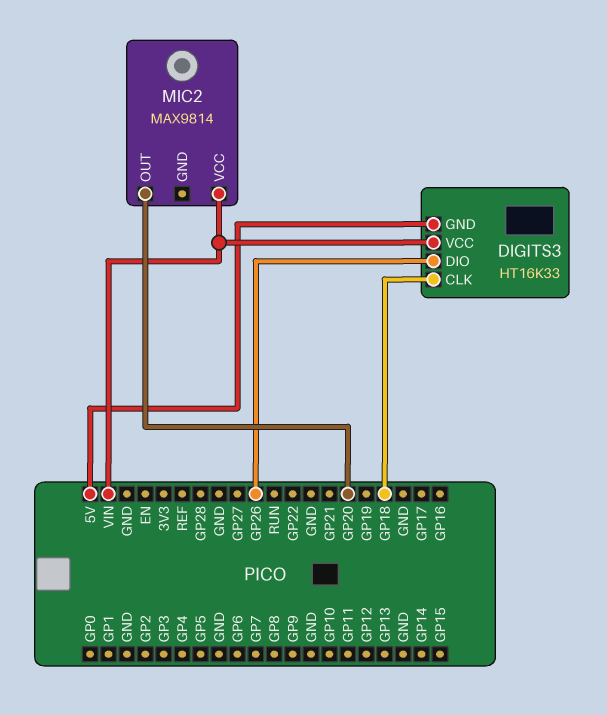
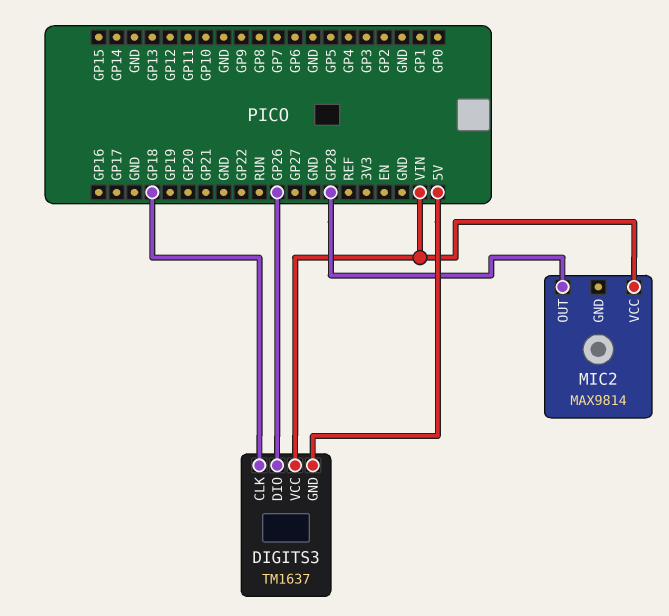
DIGITS3: HT16K33 -> TM1637
MIC2 pin OUT: GP20 -> GP28

